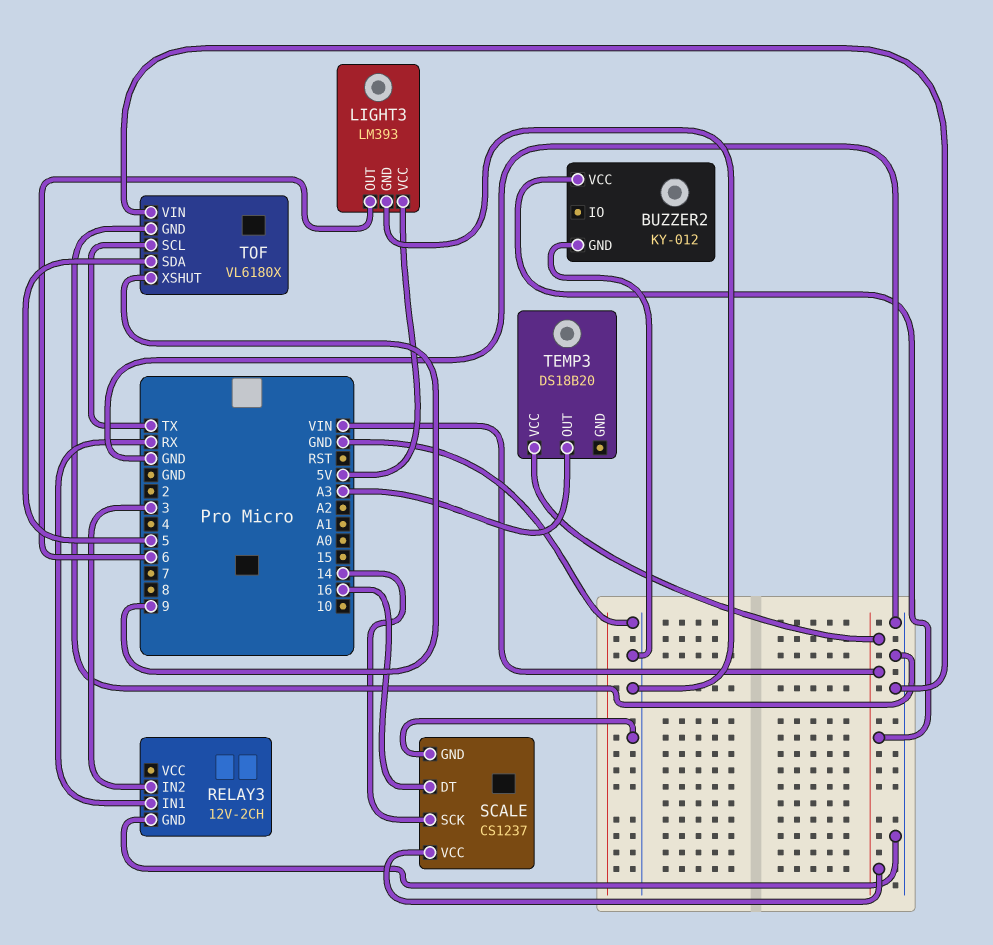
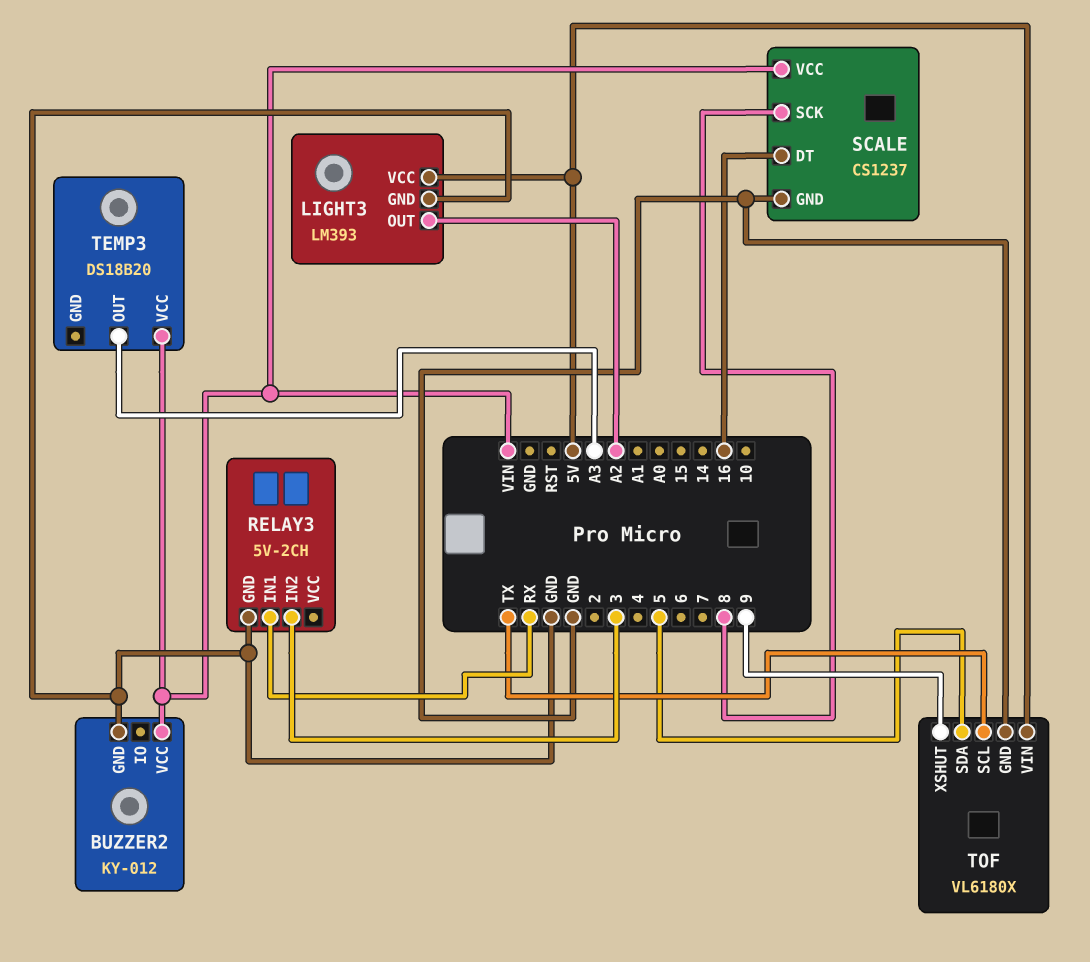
LIGHT3 pin OUT: 6 -> A2
RELAY3: 12V-2CH -> 5V-2CH
SCALE pin SCK: 14 -> 8
TOF pin VIN: GND -> 5V

